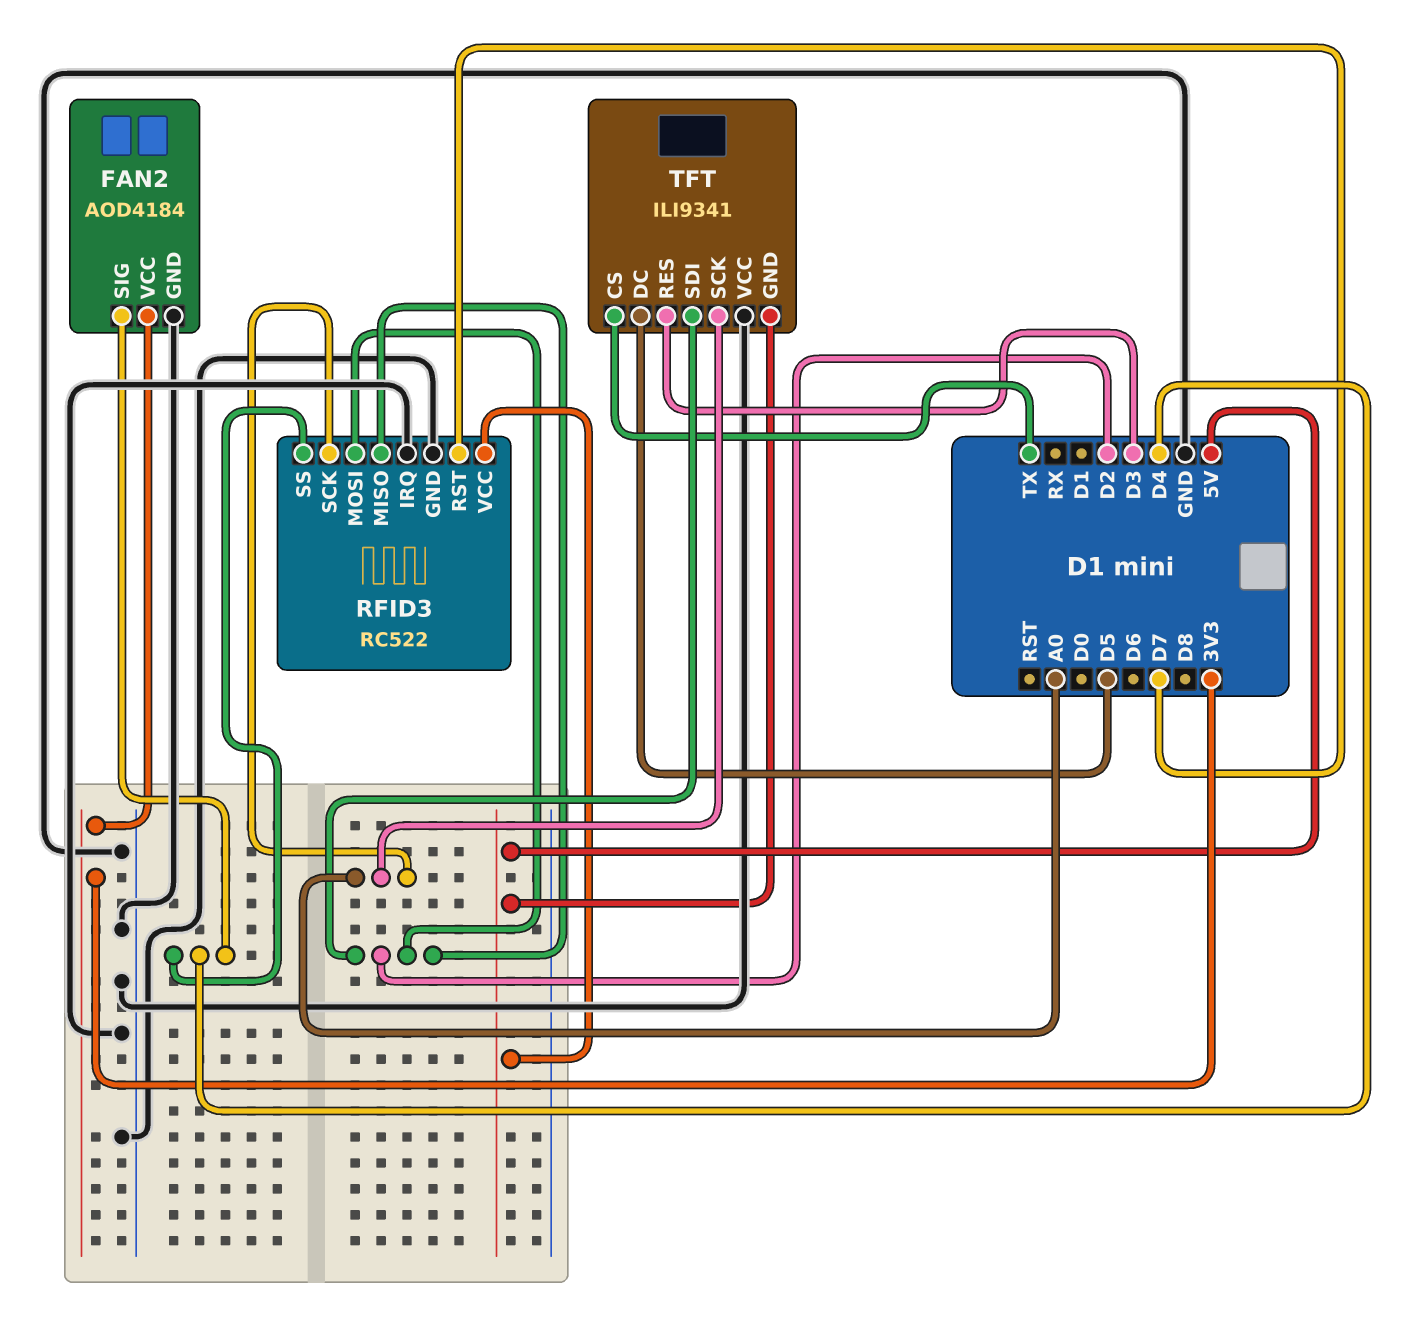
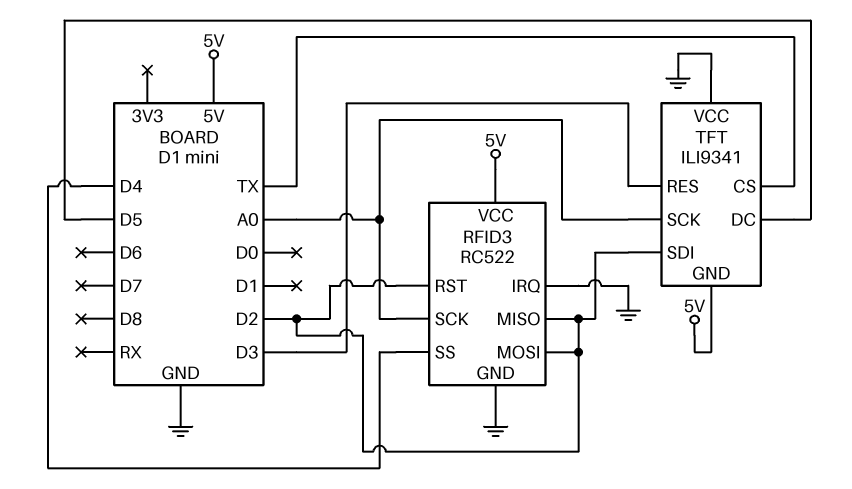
FAN2: AOD4184 -> none
FAN2 pin GND: GND -> none
FAN2 pin SIG: D4 -> none
FAN2 pin VCC: 3V3 -> none
RFID3 pin RST: D7 -> D2

